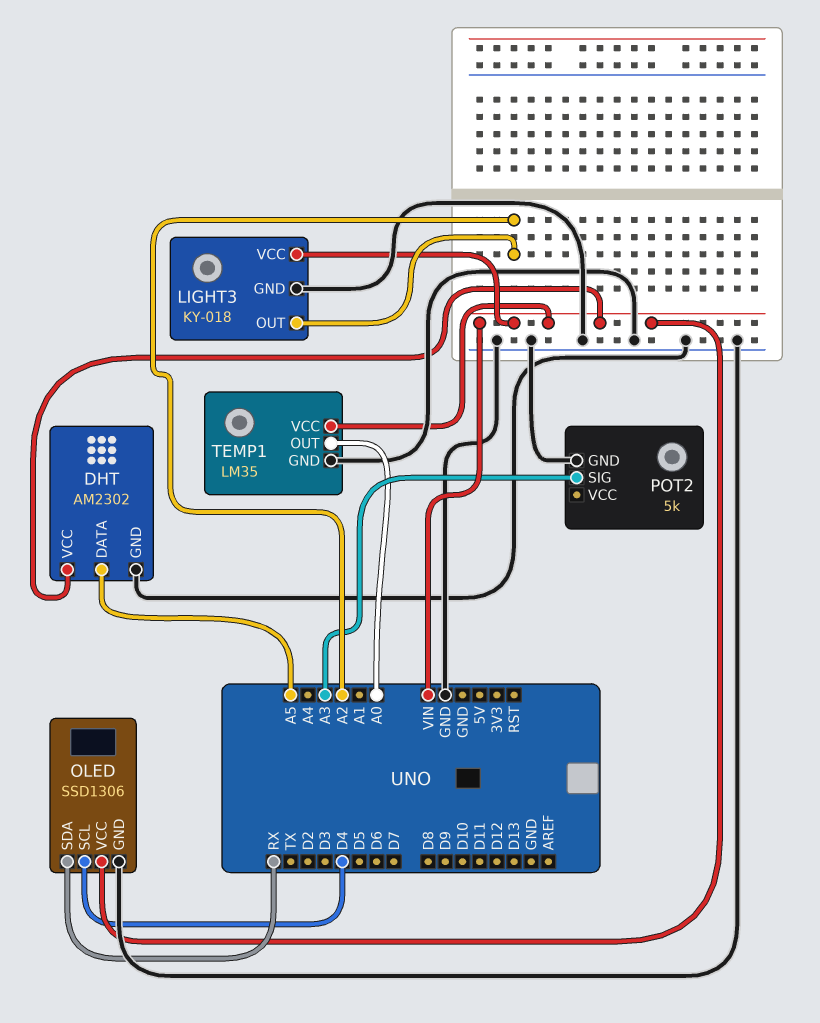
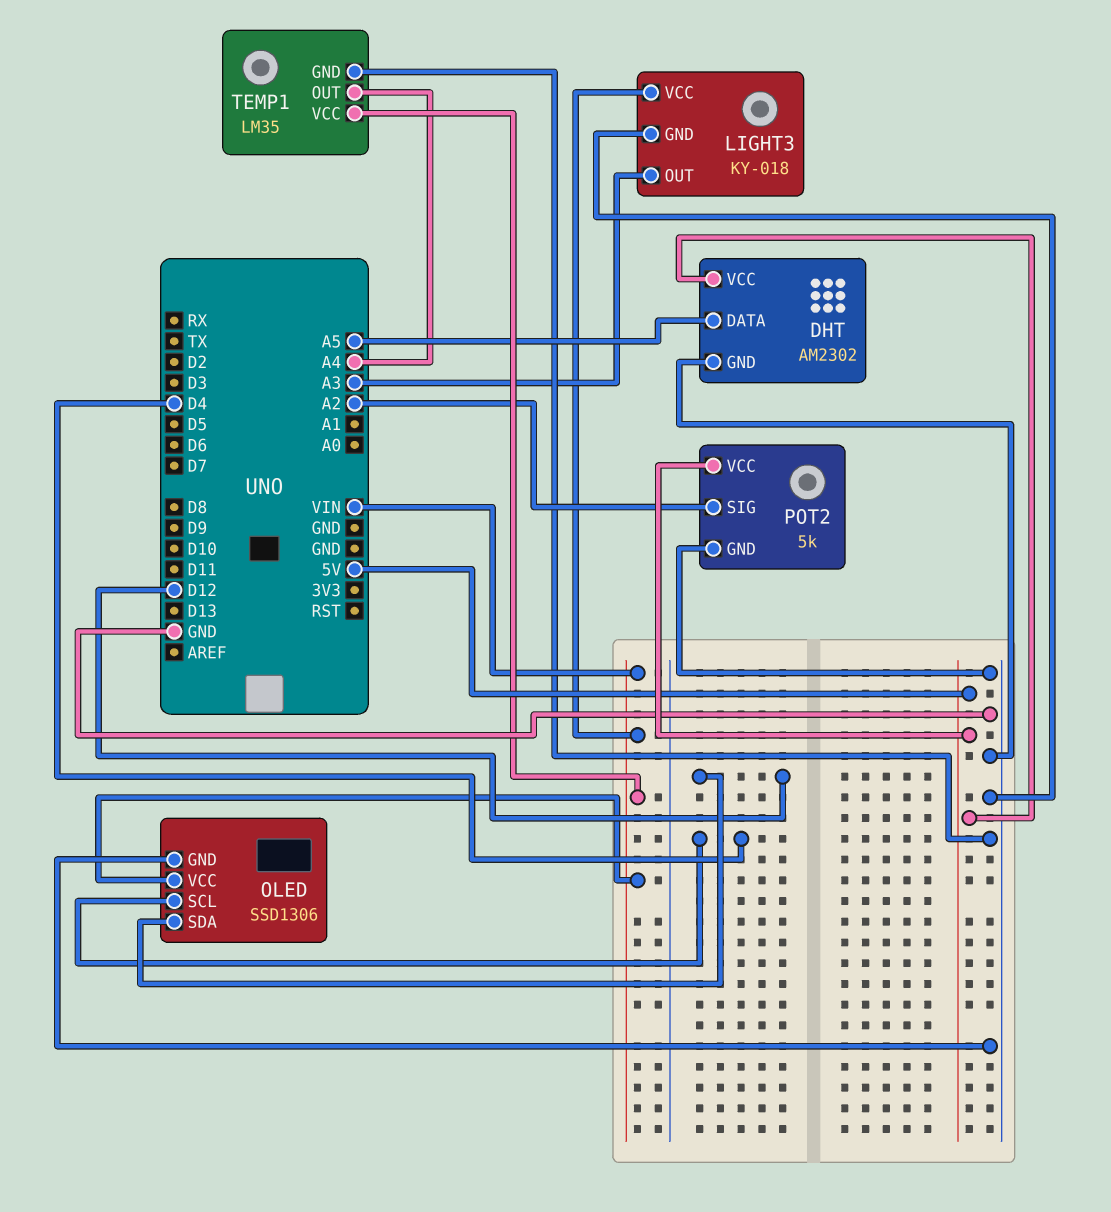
DHT pin VCC: VIN -> 5V
LIGHT3 pin OUT: A2 -> A3
OLED pin SDA: RX -> D12
POT2 pin SIG: A3 -> A2
POT2 pin VCC: none -> 5V
TEMP1 pin OUT: A0 -> A4

